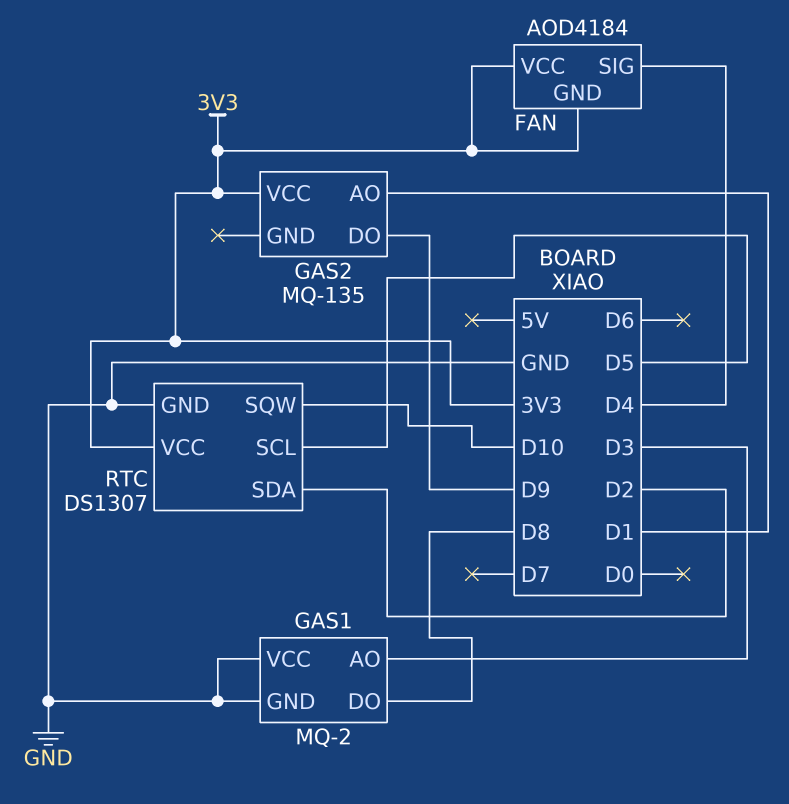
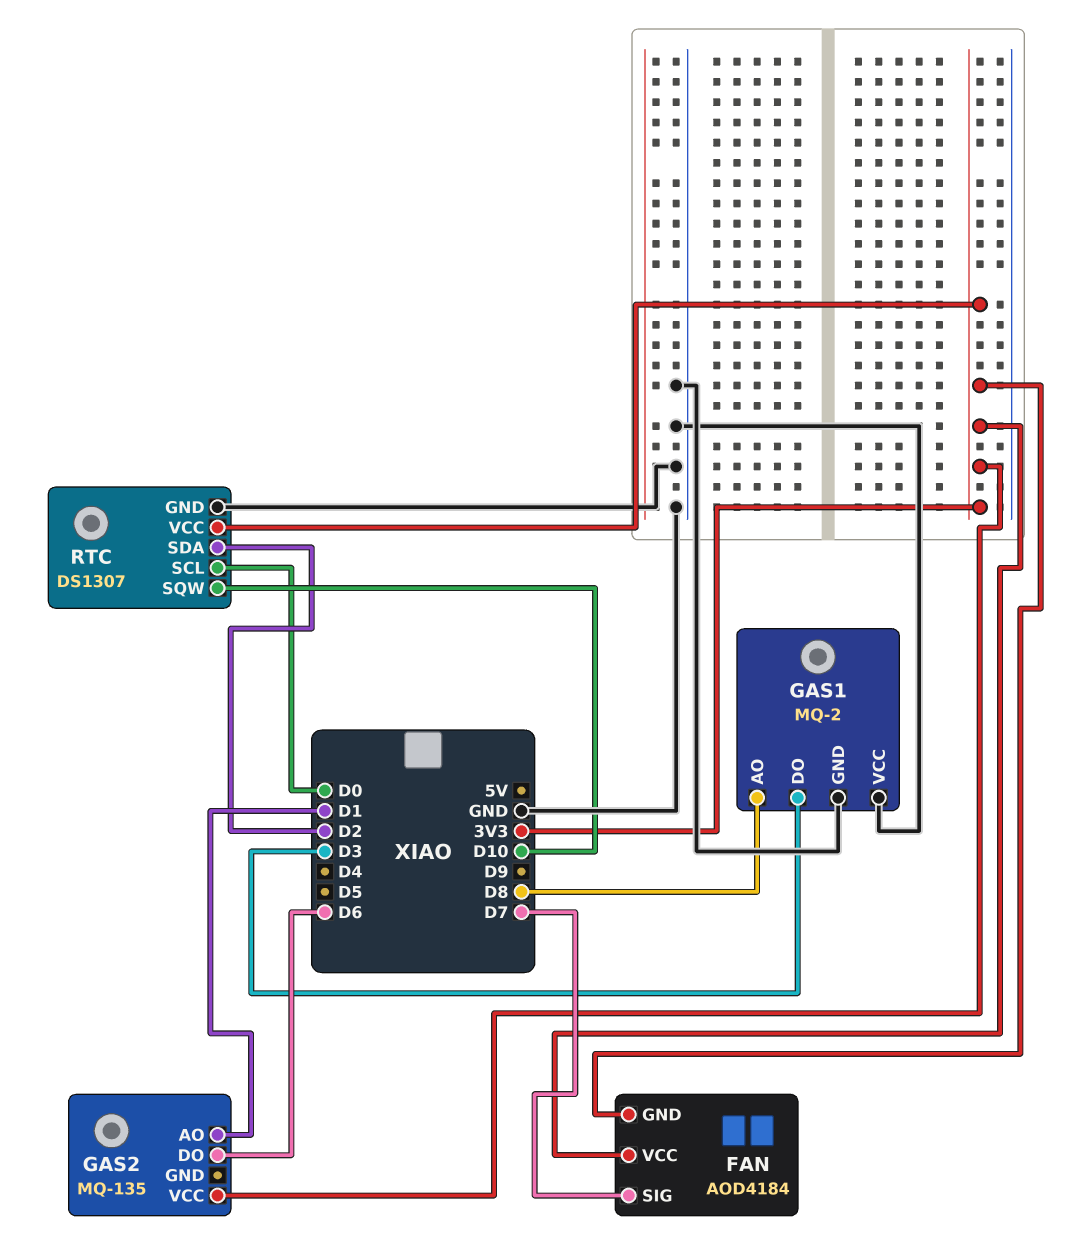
FAN pin SIG: D4 -> D7
GAS1 pin AO: D3 -> D8
GAS1 pin DO: D8 -> D3
GAS2 pin DO: D9 -> D6
RTC pin SCL: D5 -> D0

